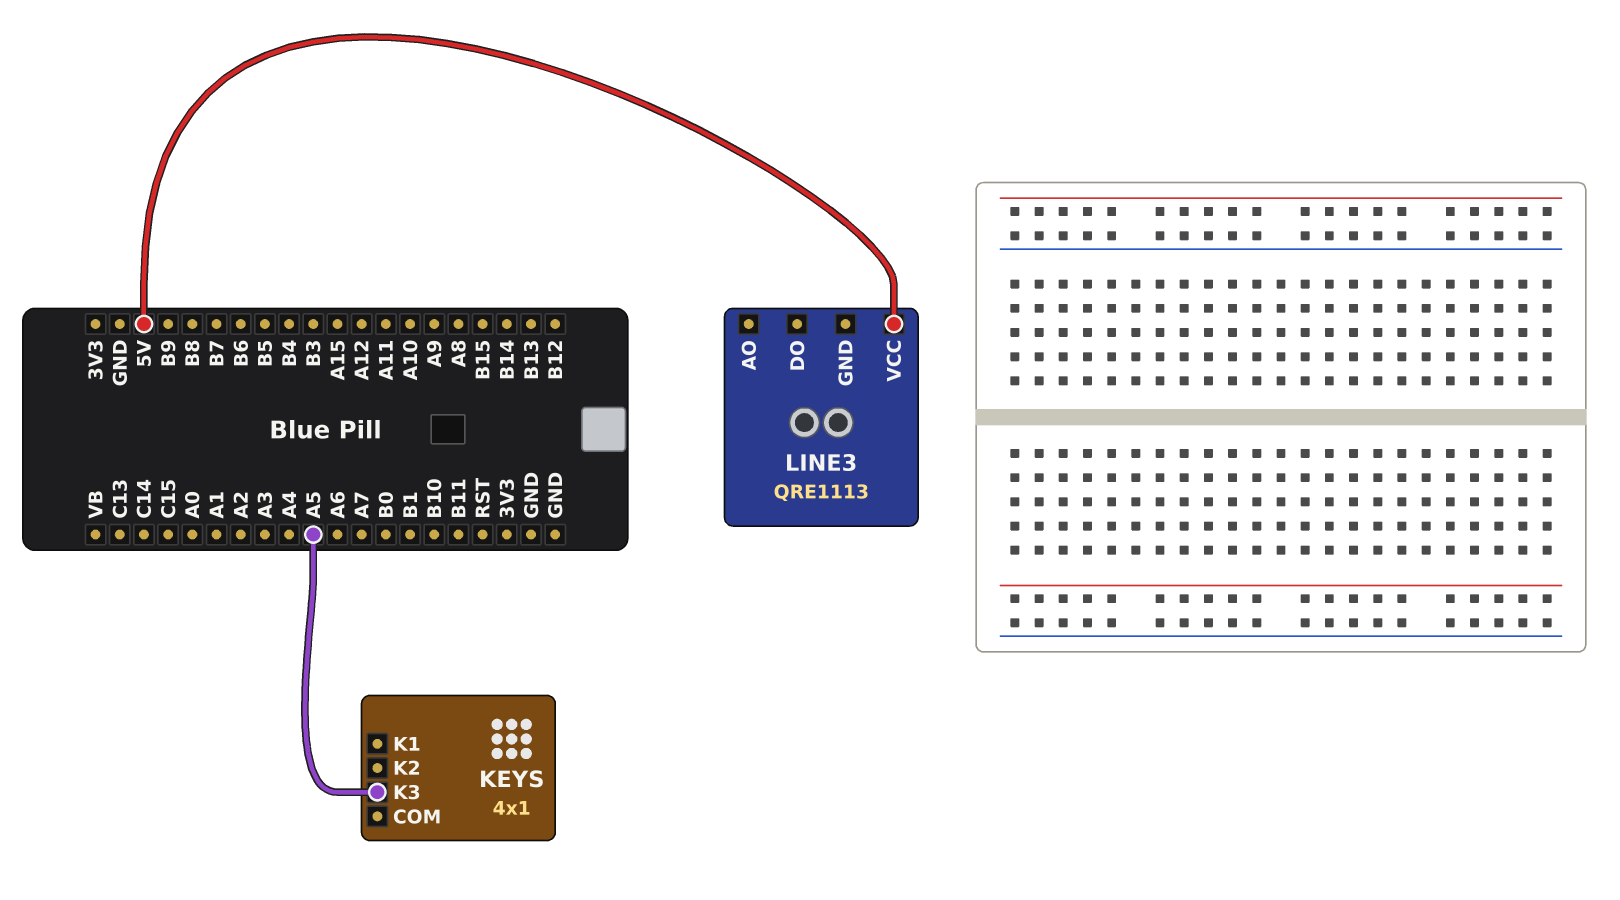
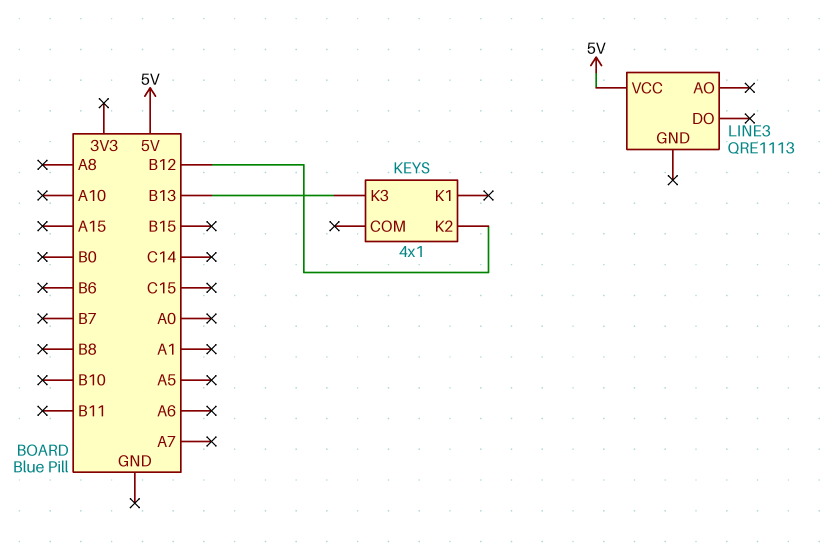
KEYS pin K2: none -> B12
KEYS pin K3: A5 -> B13

